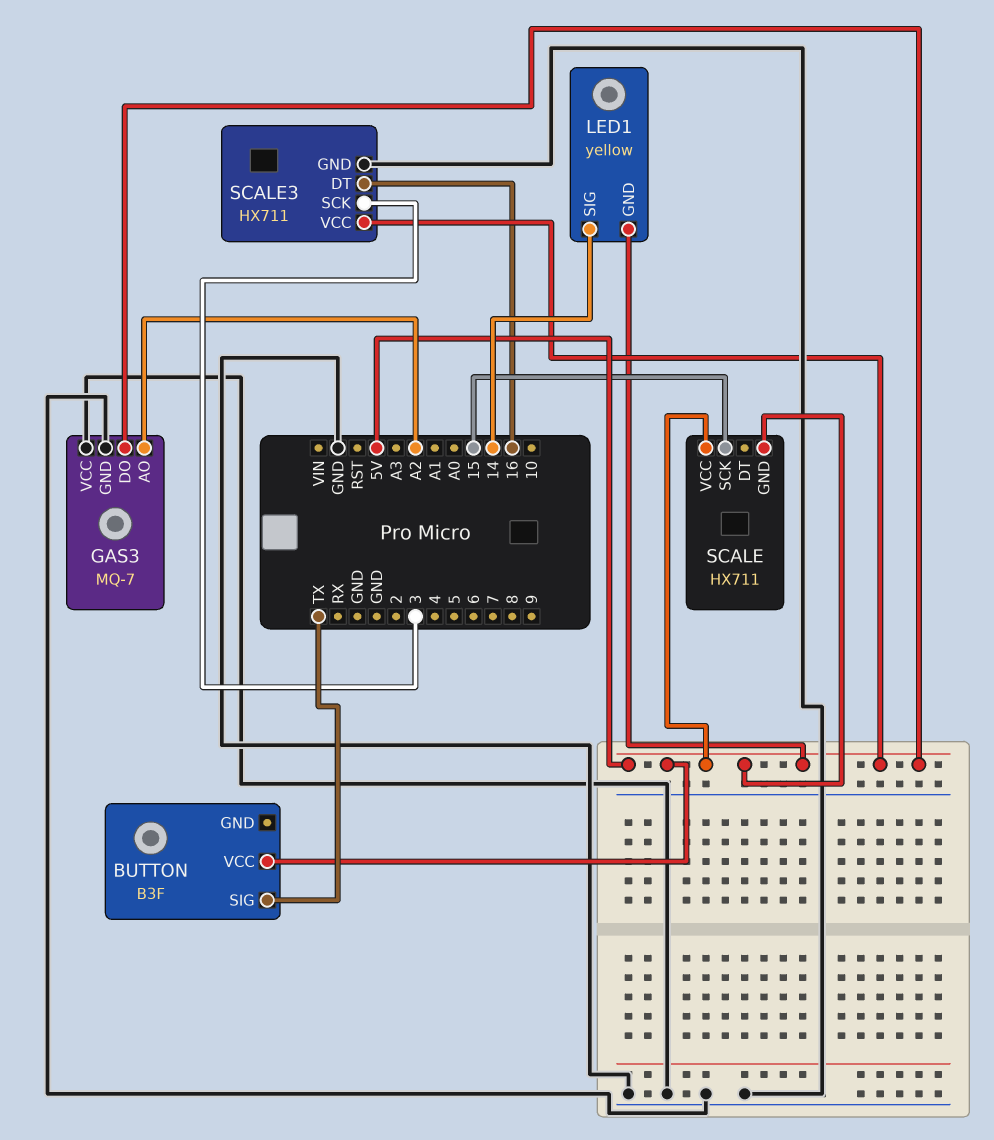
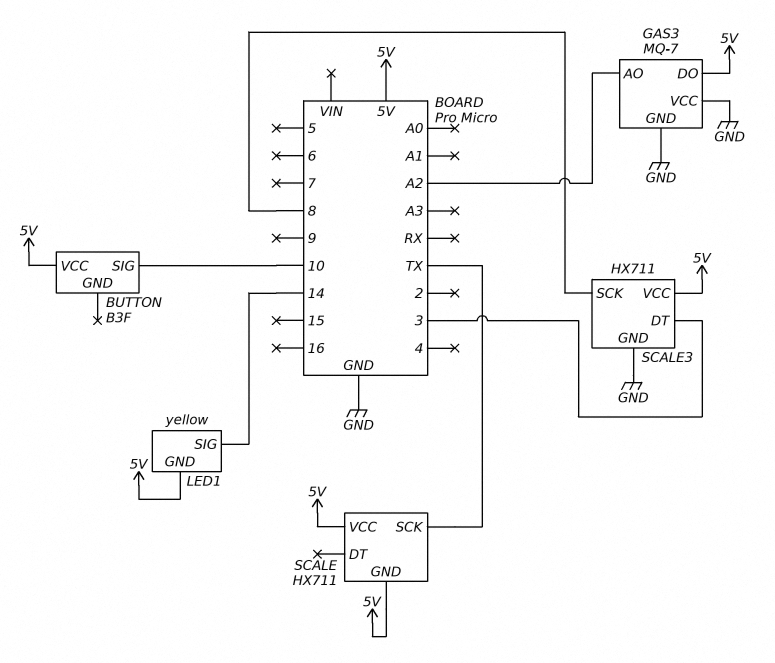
BUTTON pin SIG: TX -> 10
SCALE pin SCK: 15 -> TX
SCALE3 pin DT: 16 -> 3
SCALE3 pin SCK: 3 -> 8

